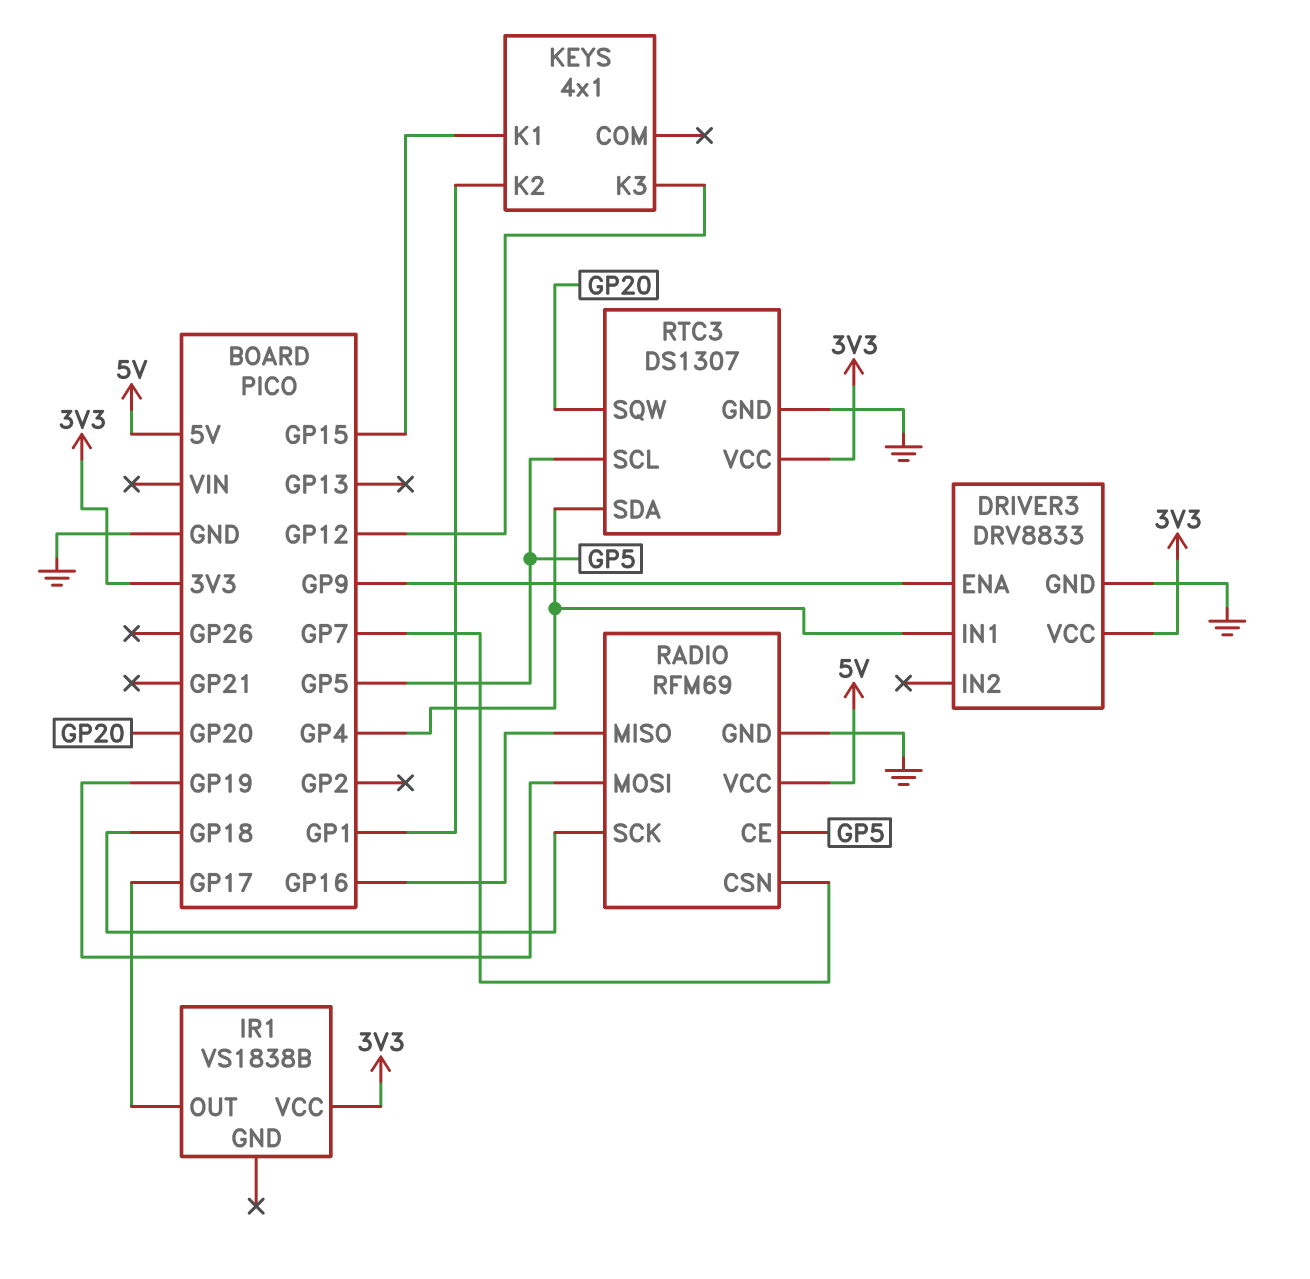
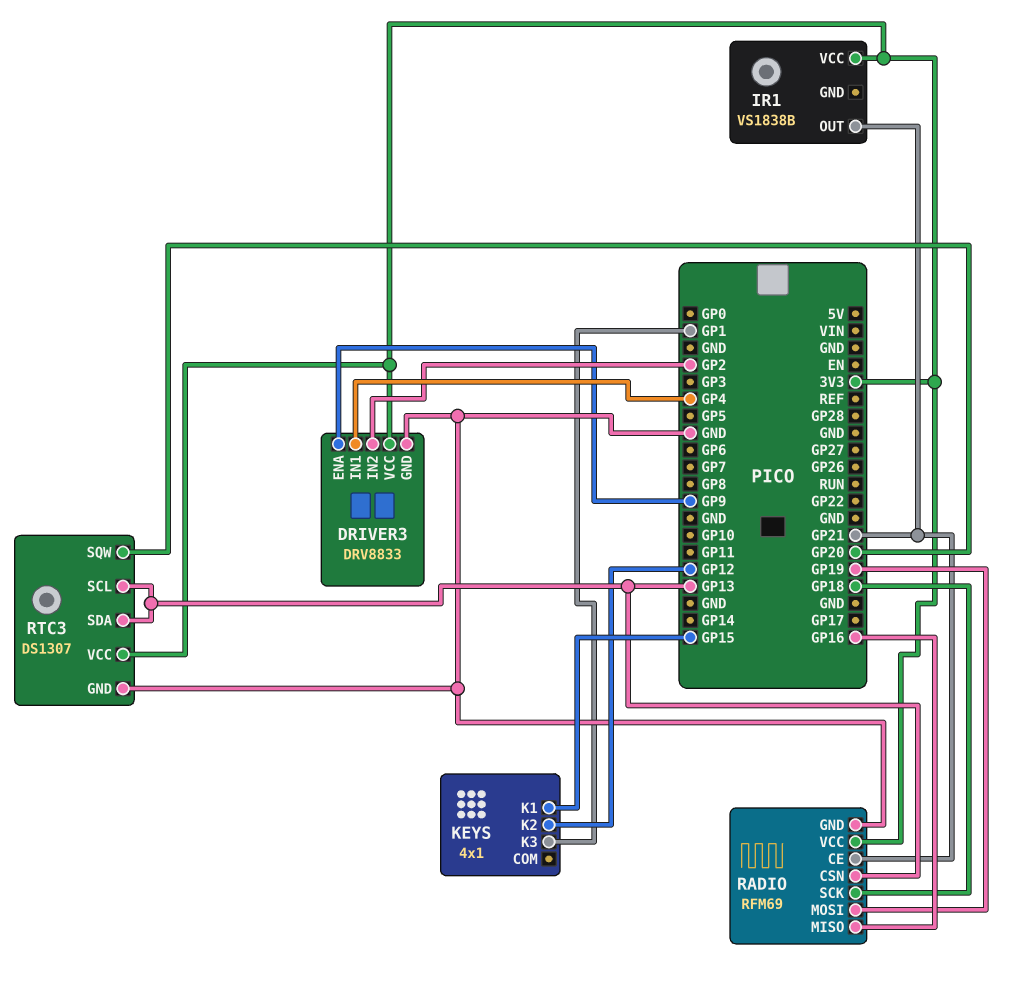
DRIVER3 pin IN2: none -> GP2
IR1 pin OUT: GP17 -> GP21
KEYS pin K2: GP1 -> GP12
KEYS pin K3: GP12 -> GP1
RADIO pin CE: GP5 -> GP21
RADIO pin CSN: GP7 -> GP13
RADIO pin VCC: 5V -> 3V3
RTC3 pin SCL: GP5 -> GP13
RTC3 pin SDA: GP4 -> GP13

